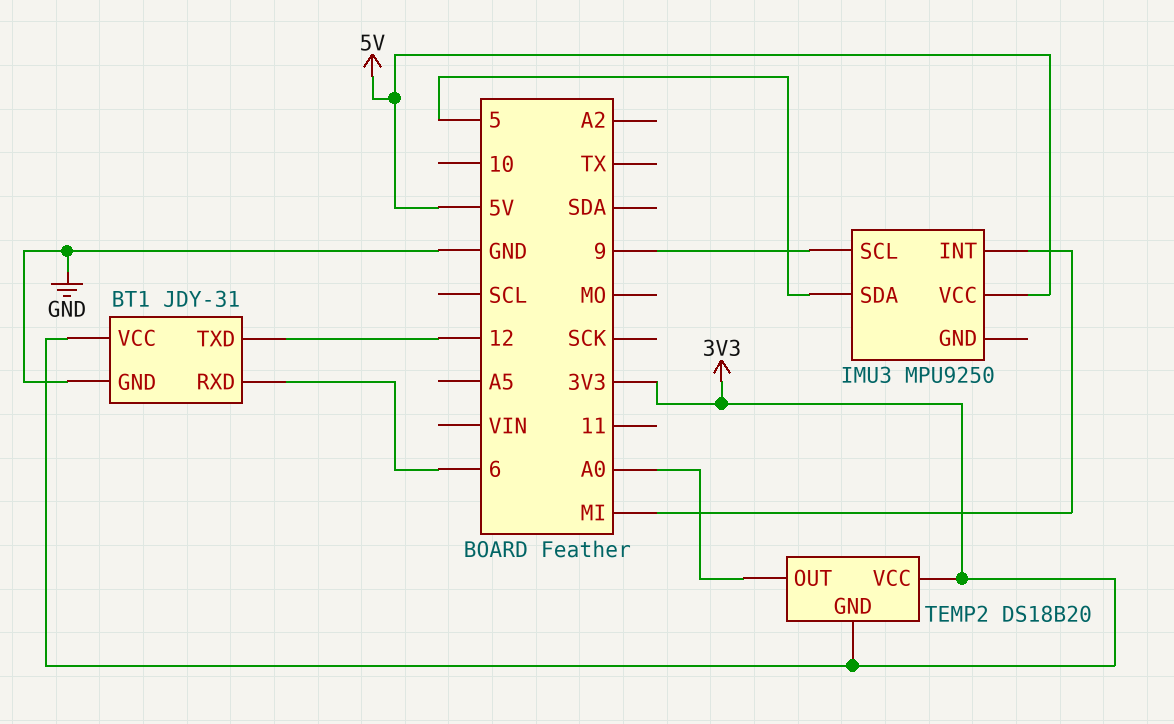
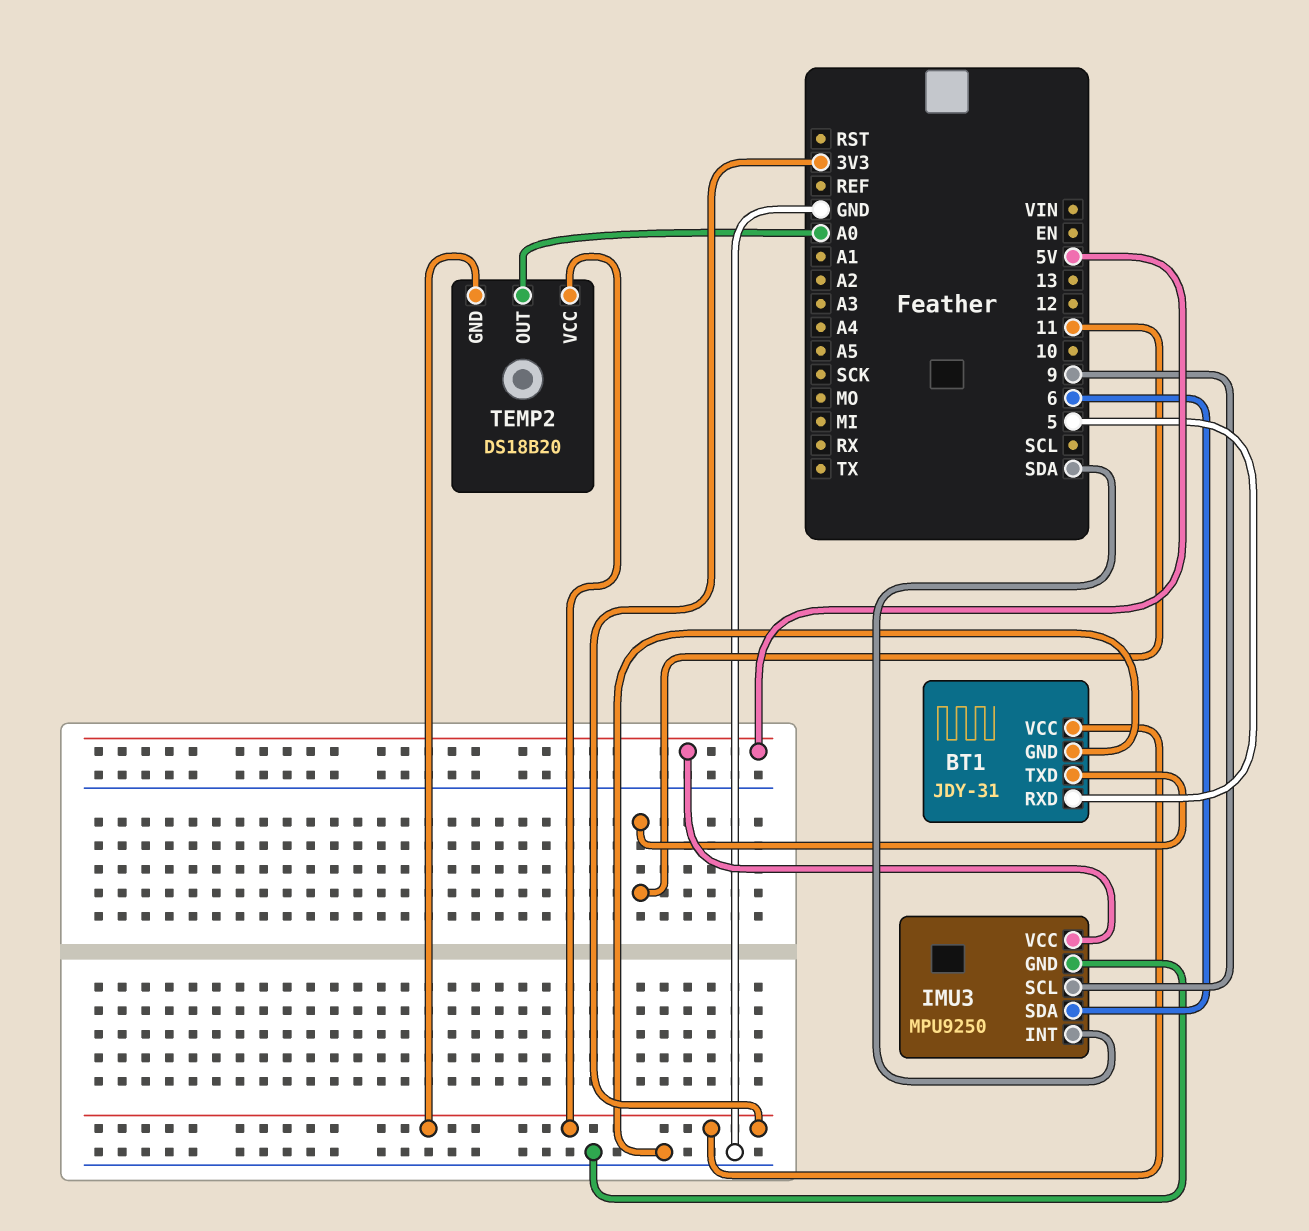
BT1 pin RXD: 6 -> 5
BT1 pin TXD: 12 -> 11
IMU3 pin GND: none -> GND
IMU3 pin INT: MI -> SDA
IMU3 pin SDA: 5 -> 6

